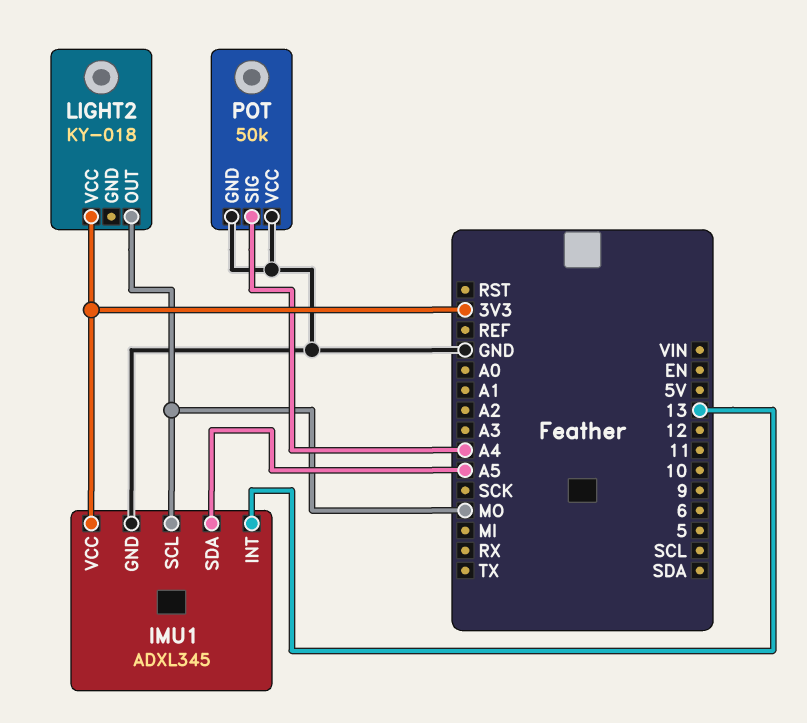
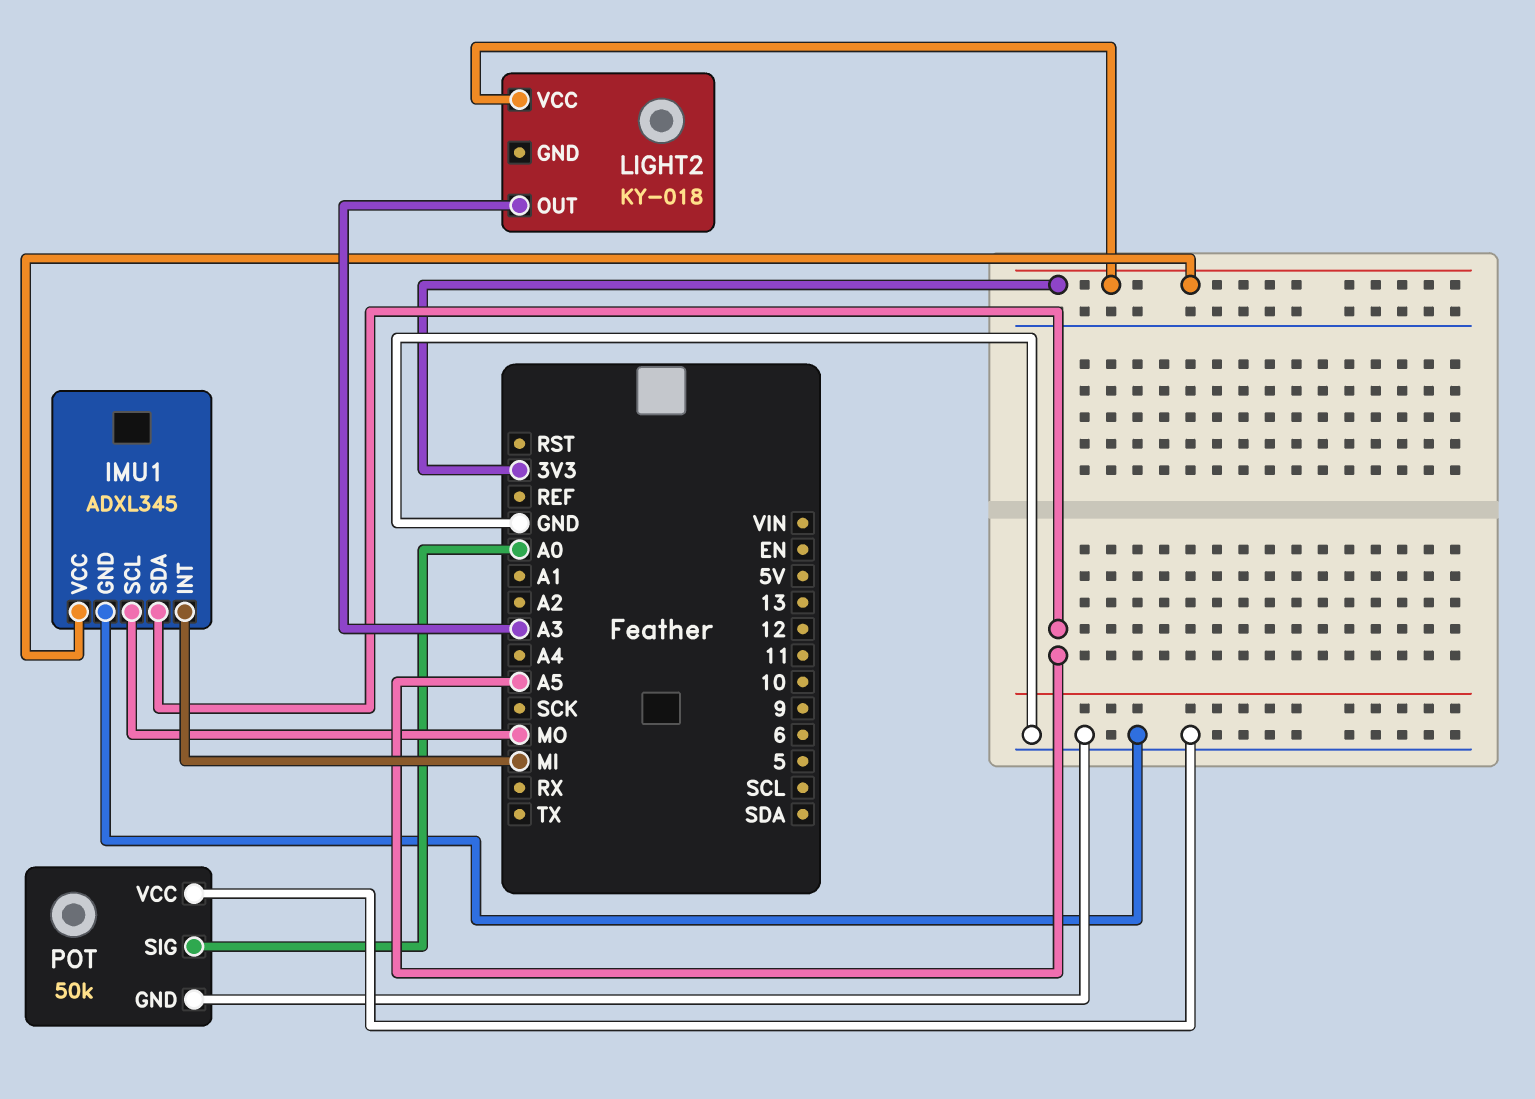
IMU1 pin INT: 13 -> MI
LIGHT2 pin OUT: MO -> A3
POT pin SIG: A4 -> A0

